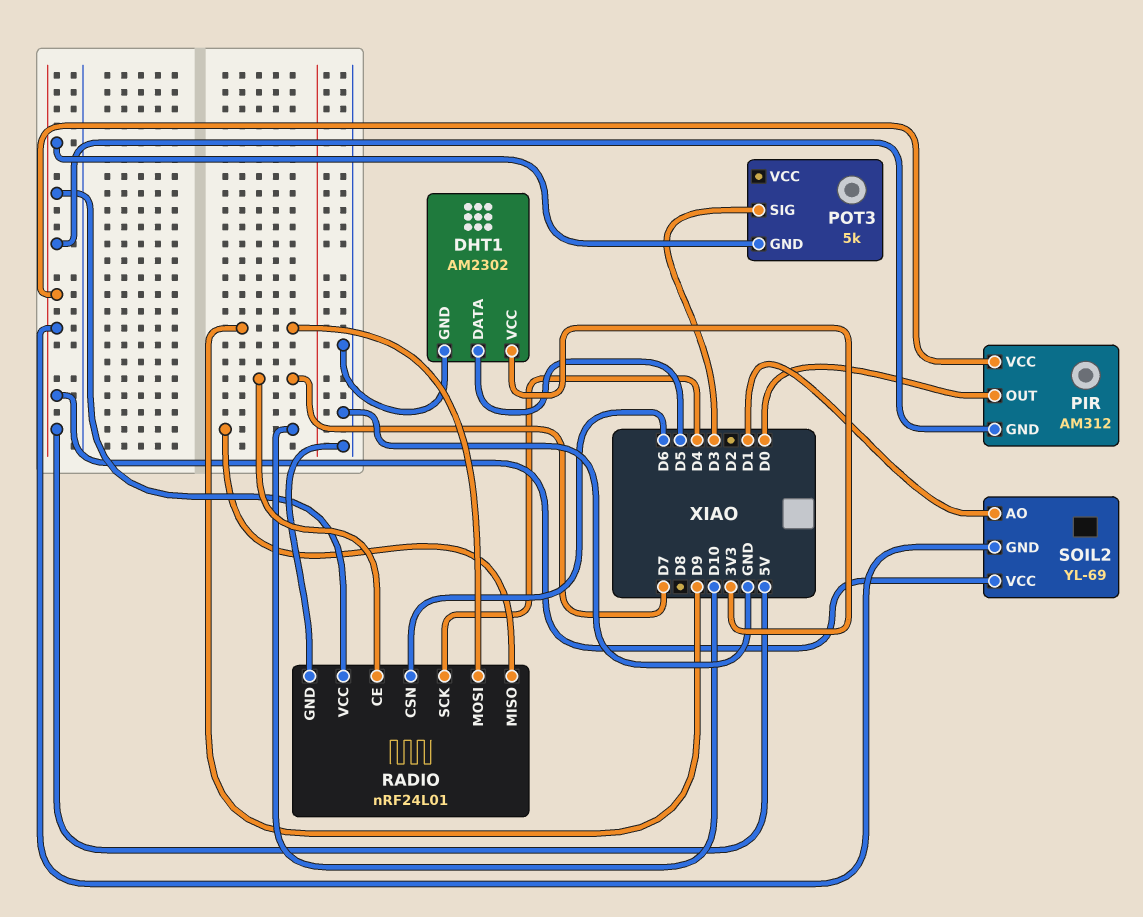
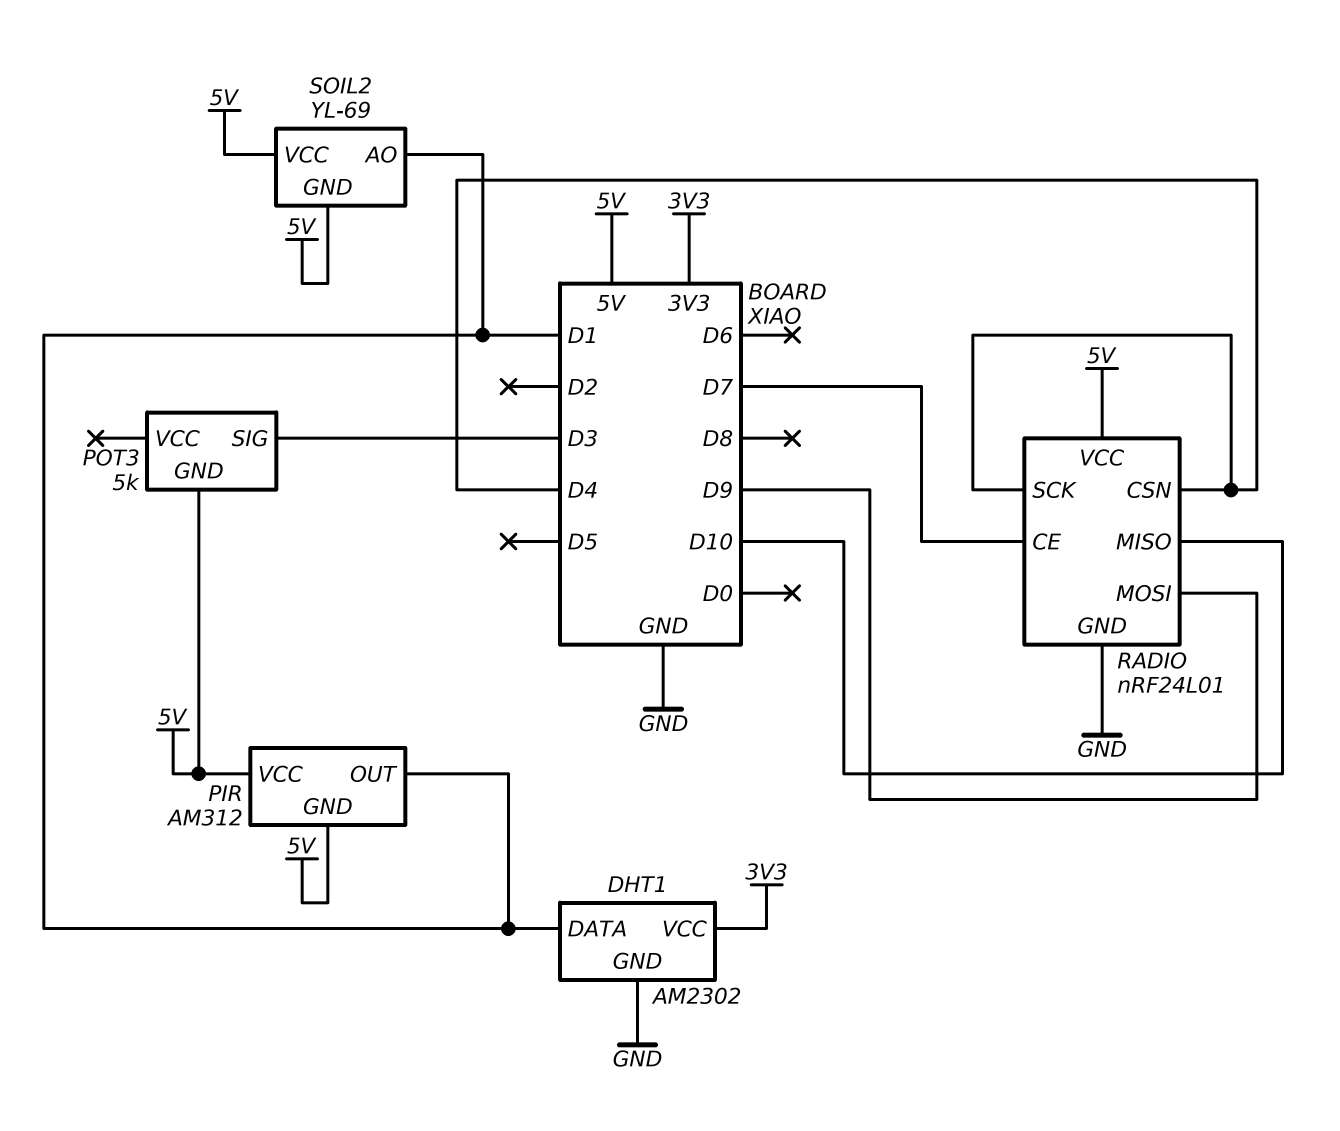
DHT1 pin DATA: D5 -> D1
PIR pin OUT: D0 -> D1
RADIO pin CSN: D6 -> D4

